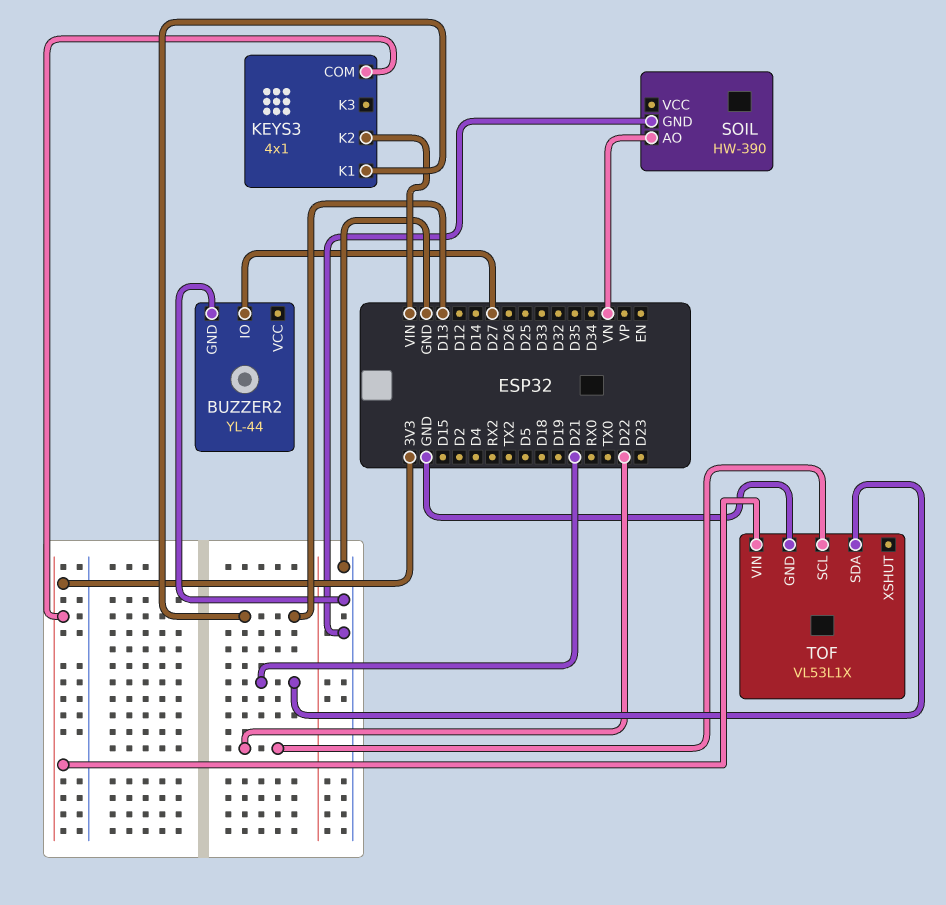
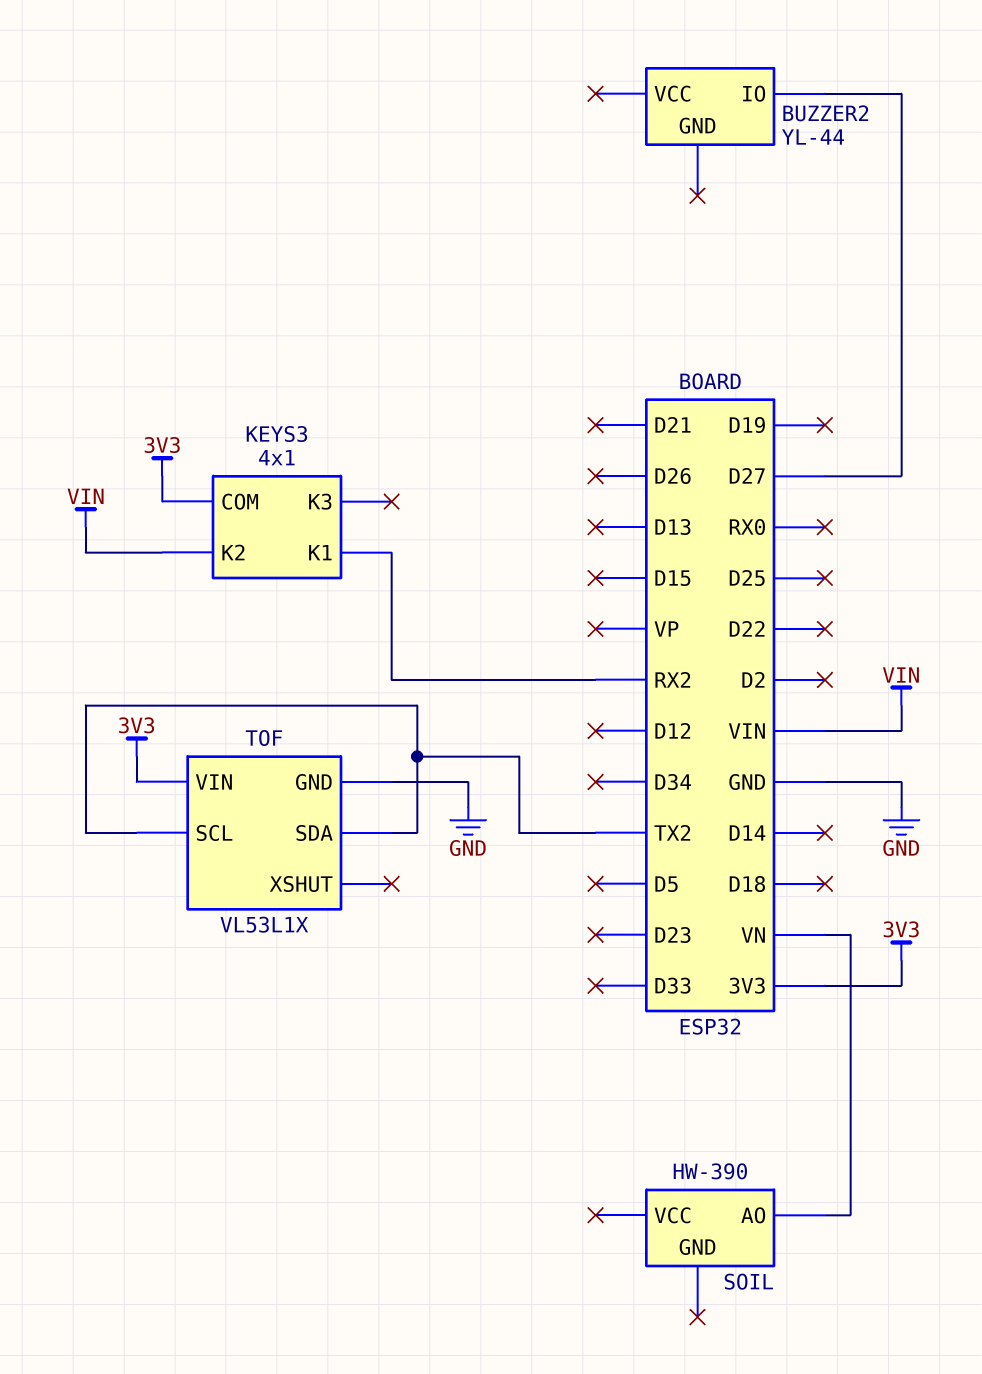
BUZZER2 pin GND: GND -> none
KEYS3 pin K1: D13 -> RX2
SOIL pin GND: GND -> none
TOF pin SCL: D22 -> TX2
TOF pin SDA: D21 -> TX2

